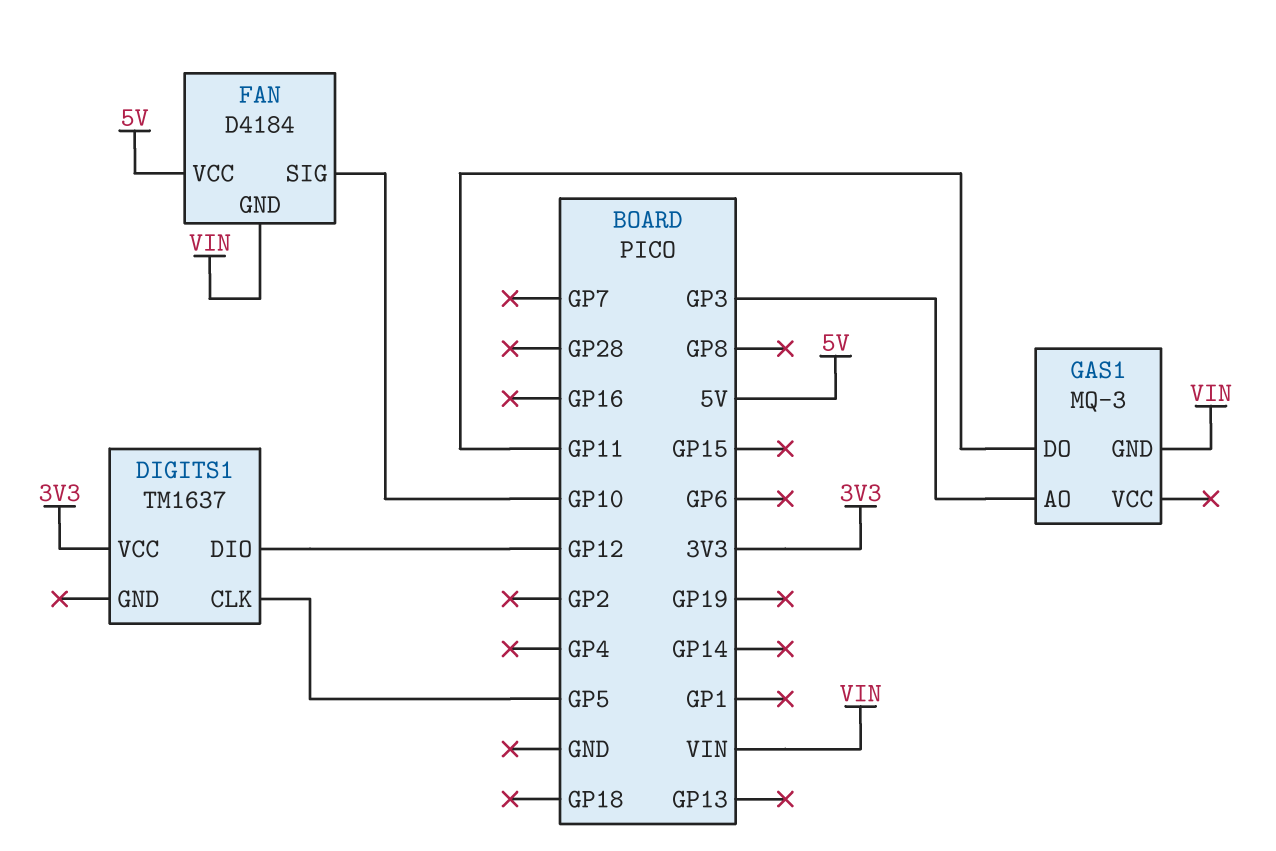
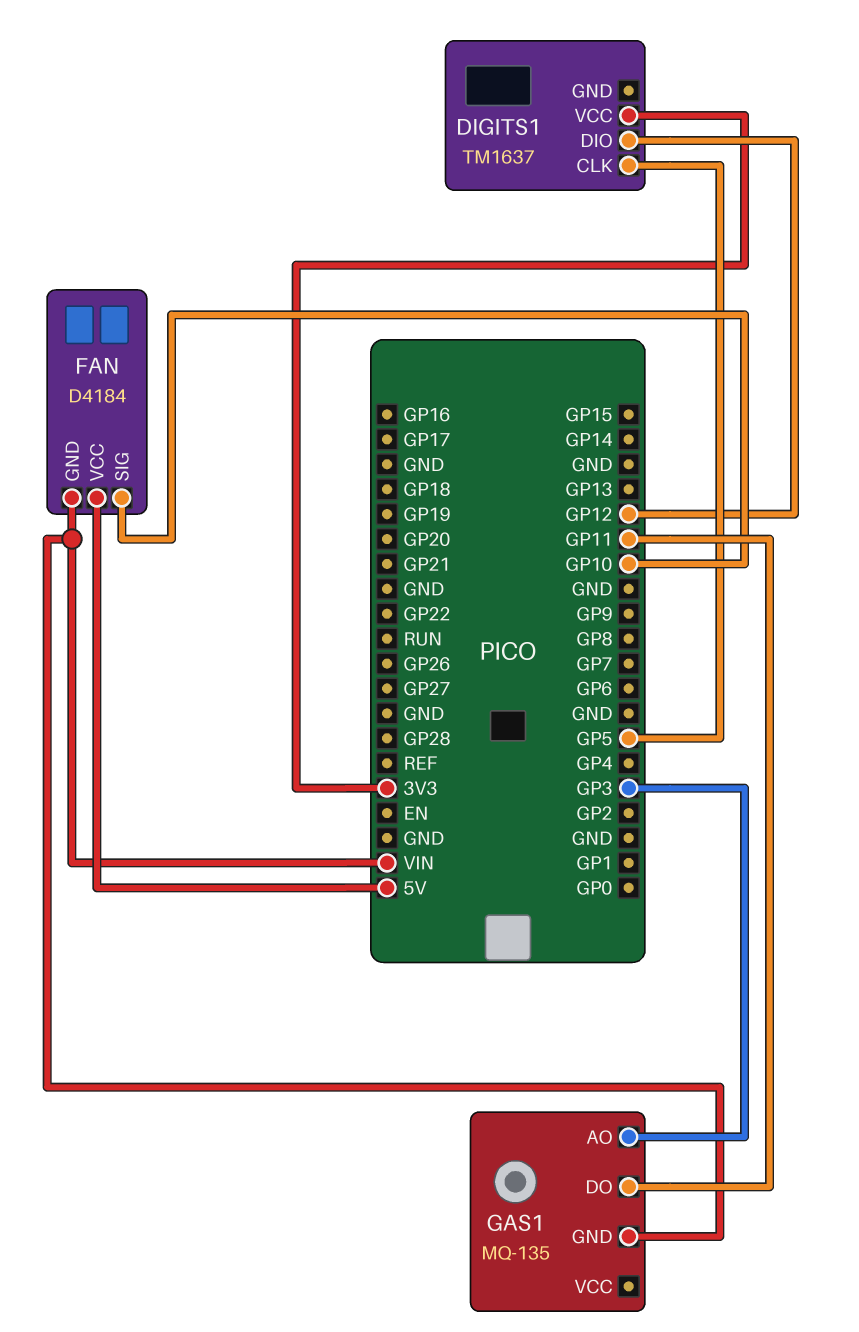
GAS1: MQ-3 -> MQ-135

